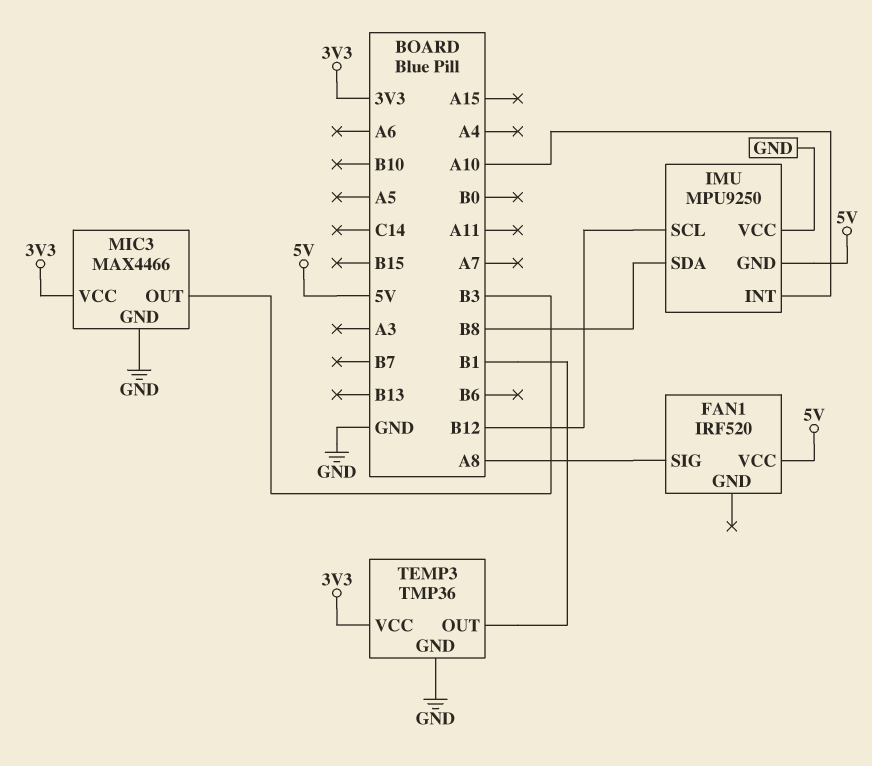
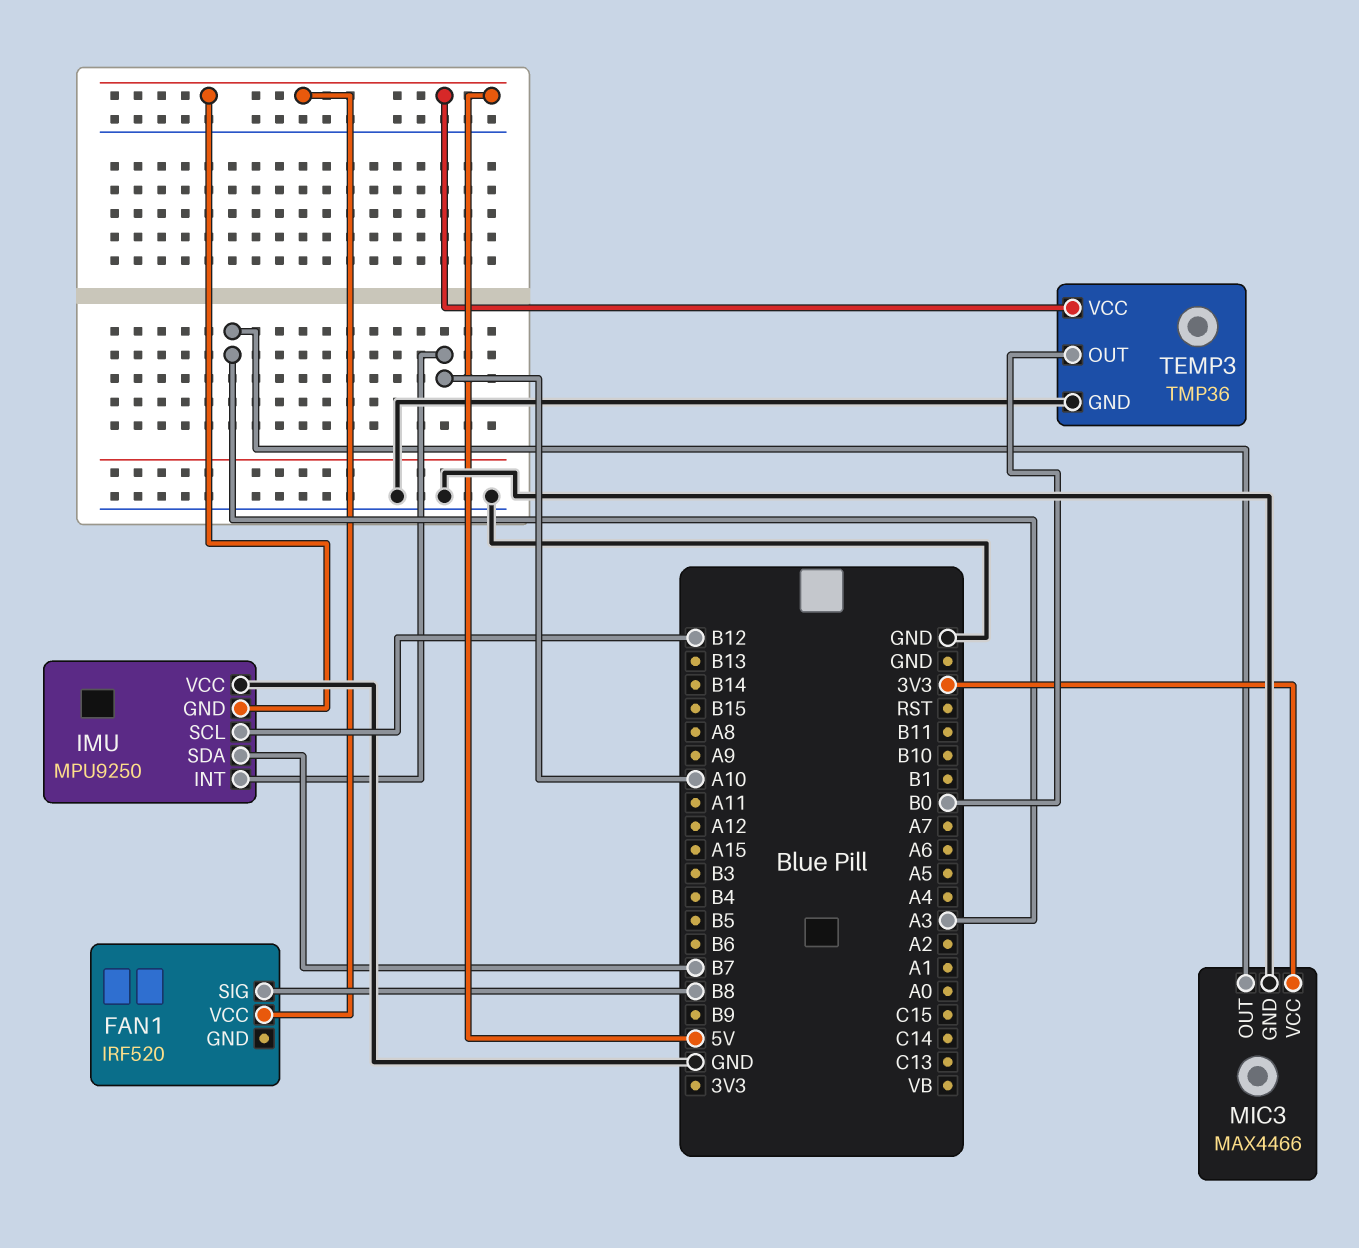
FAN1 pin SIG: A8 -> B8
IMU pin SDA: B8 -> B7
MIC3 pin OUT: B3 -> A3
TEMP3 pin OUT: B1 -> B0
TEMP3 pin VCC: 3V3 -> 5V

